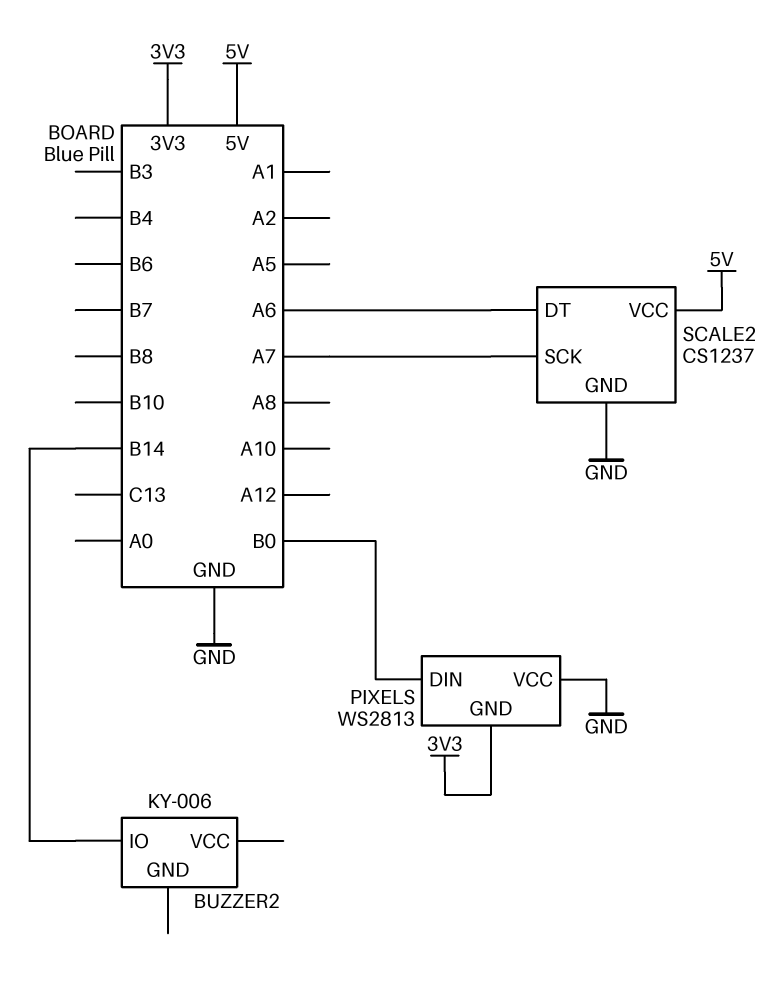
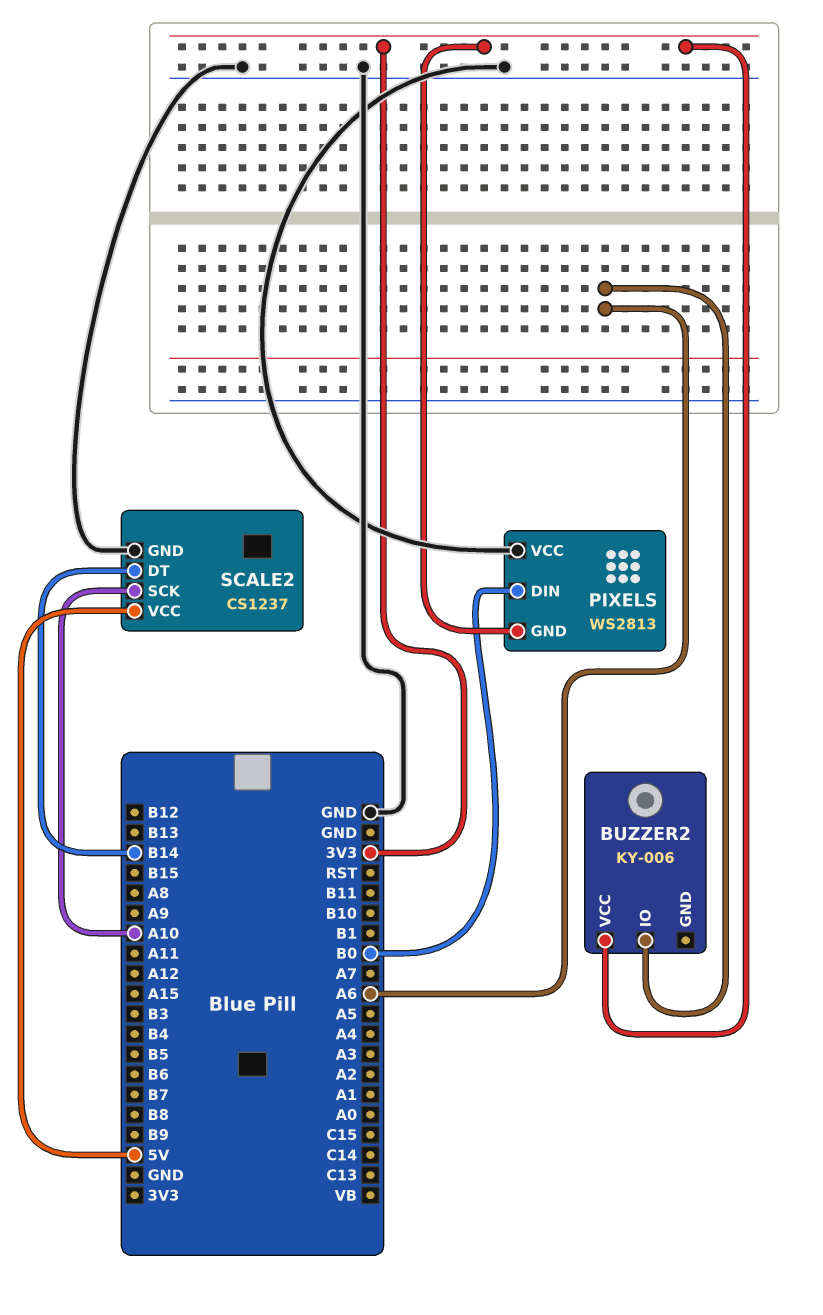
BUZZER2 pin IO: B14 -> A6
BUZZER2 pin VCC: none -> 3V3
SCALE2 pin DT: A6 -> B14
SCALE2 pin SCK: A7 -> A10

